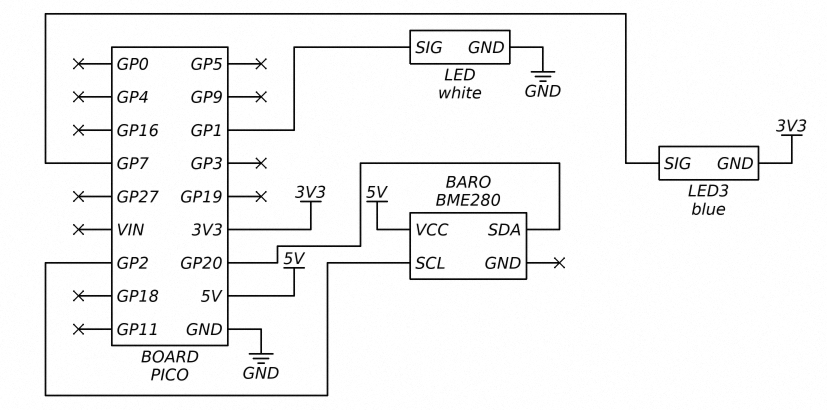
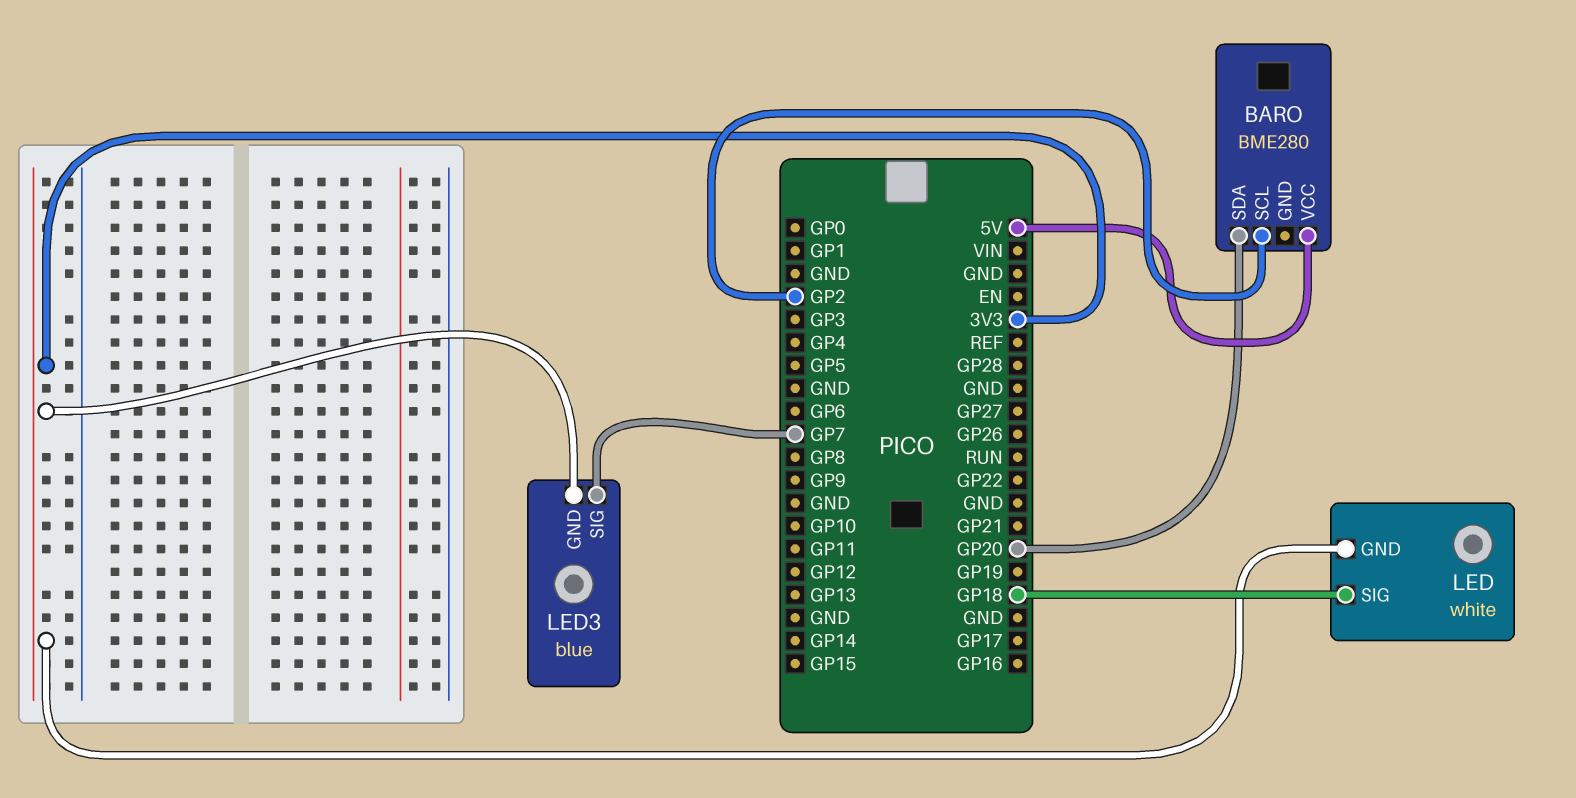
LED pin GND: GND -> 3V3
LED pin SIG: GP1 -> GP18

